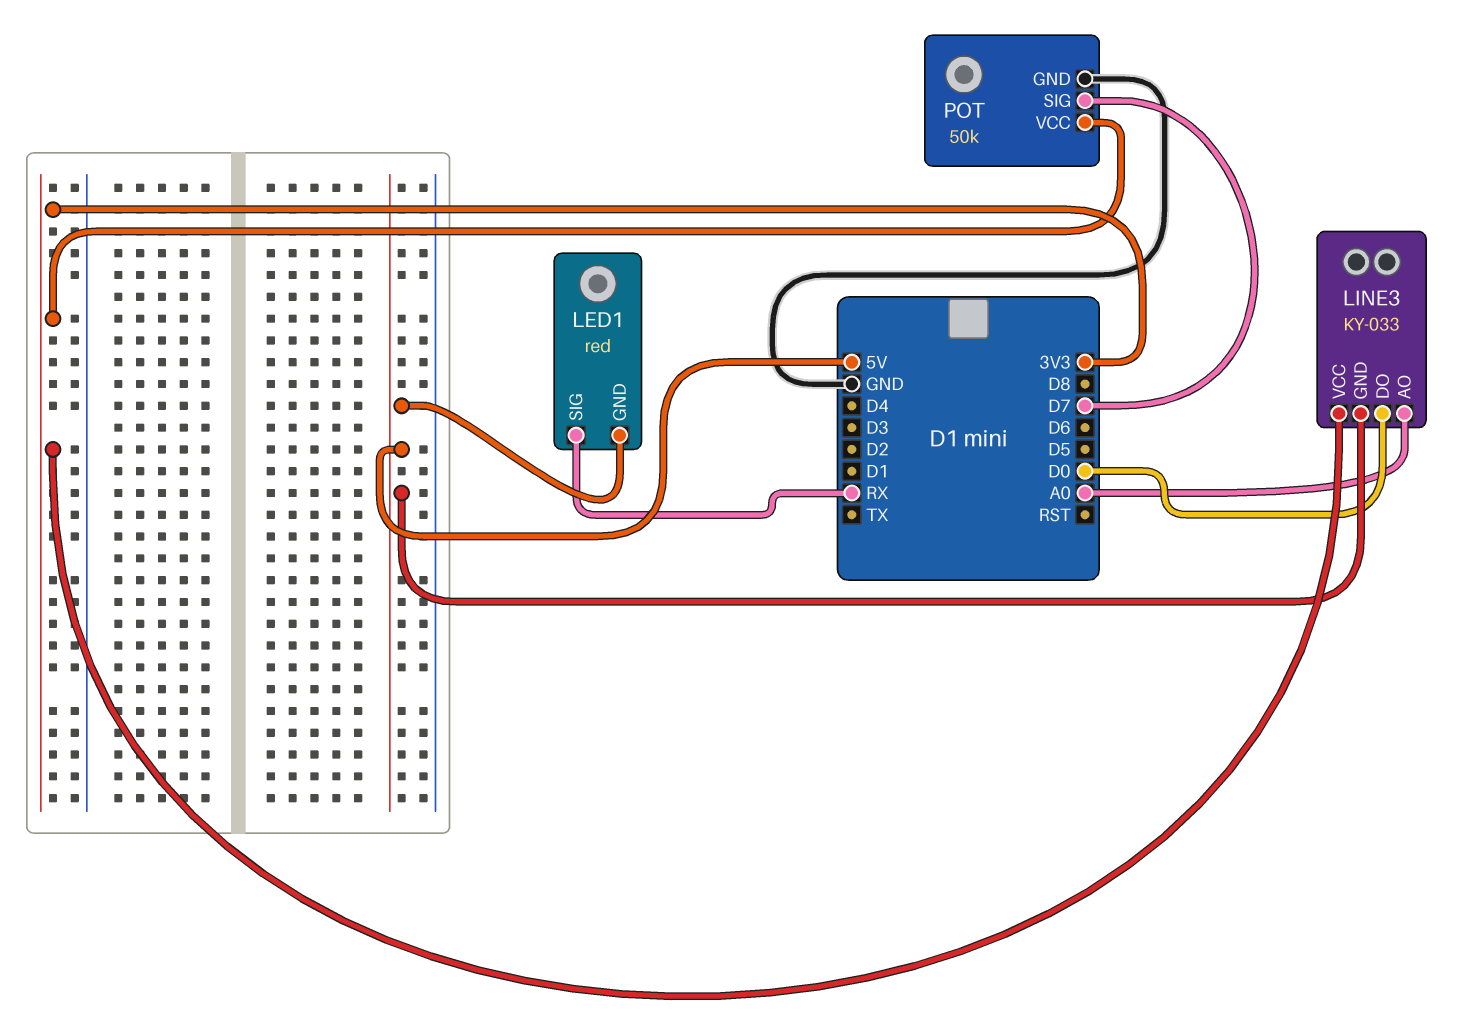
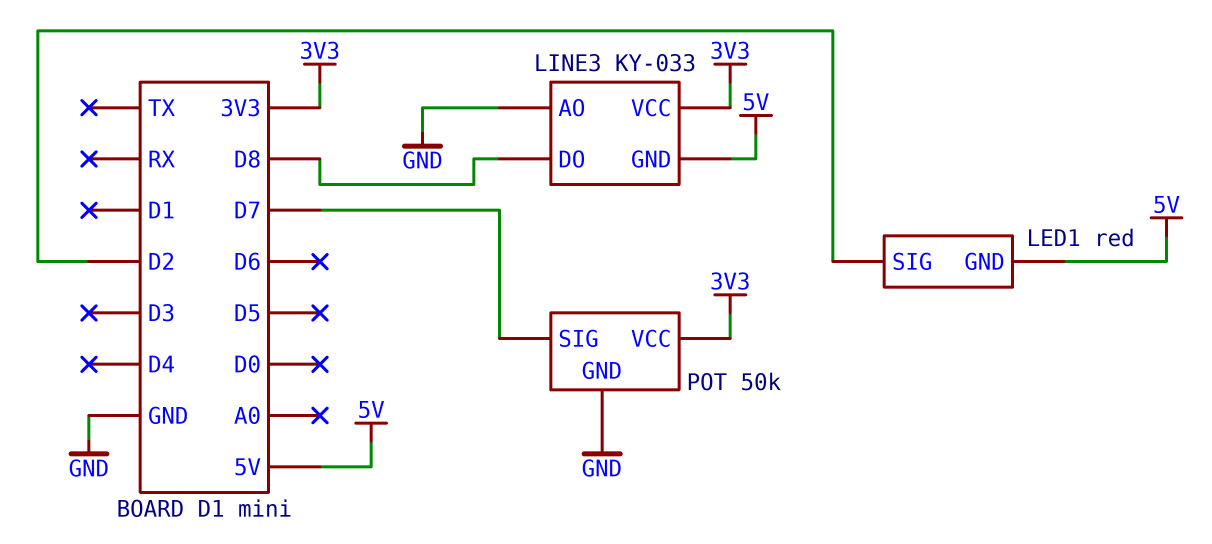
LED1 pin SIG: RX -> D2
LINE3 pin AO: A0 -> GND
LINE3 pin DO: D0 -> D8

